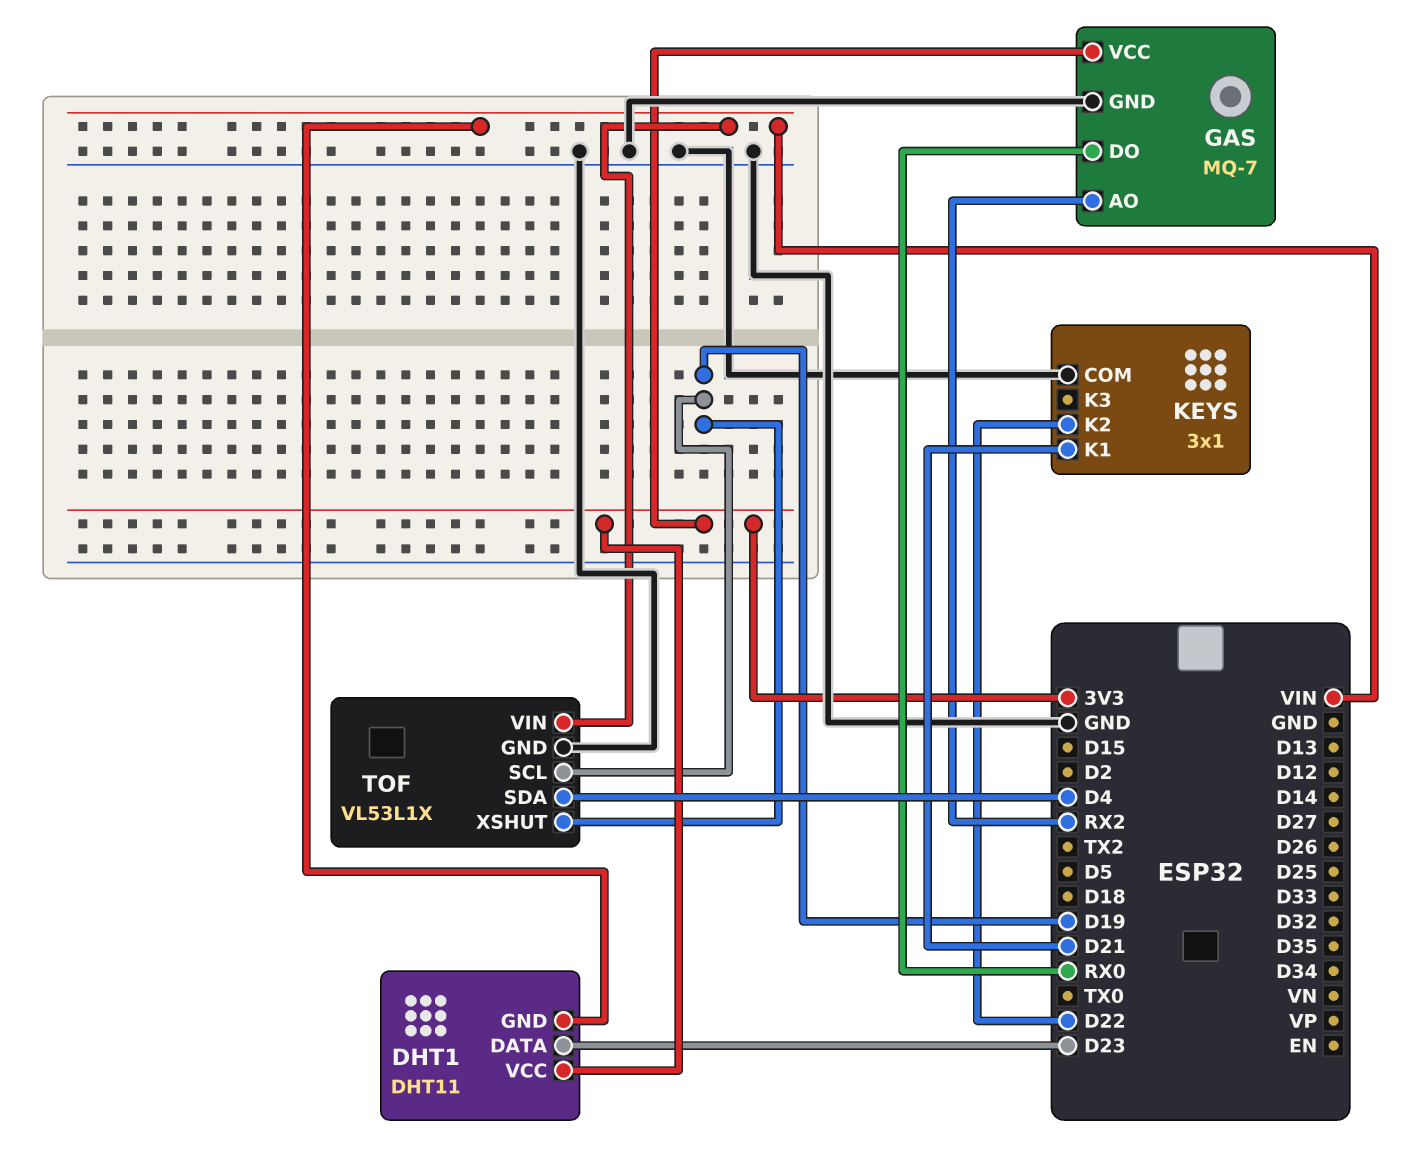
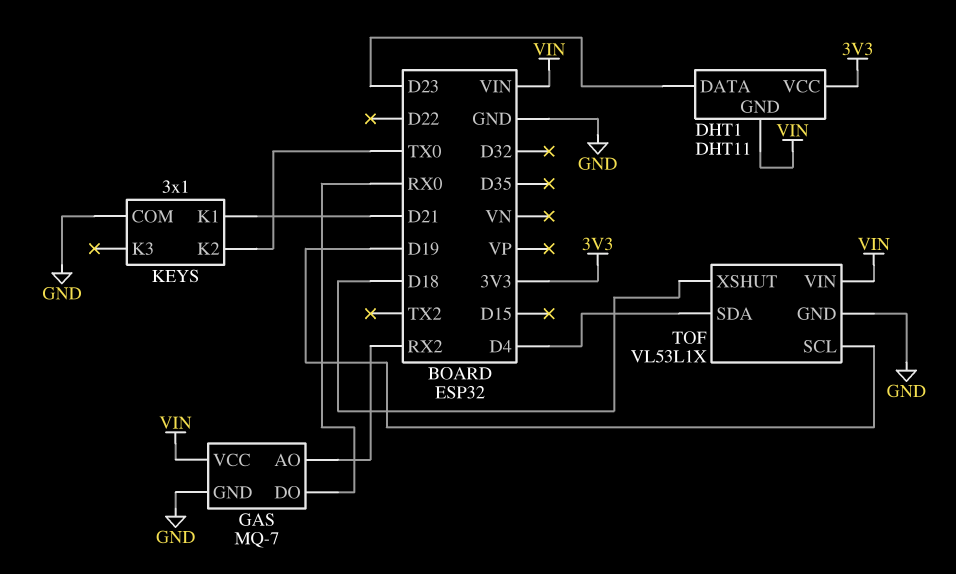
GAS pin VCC: 3V3 -> VIN
KEYS pin K2: D22 -> TX0
TOF pin XSHUT: D19 -> D18

